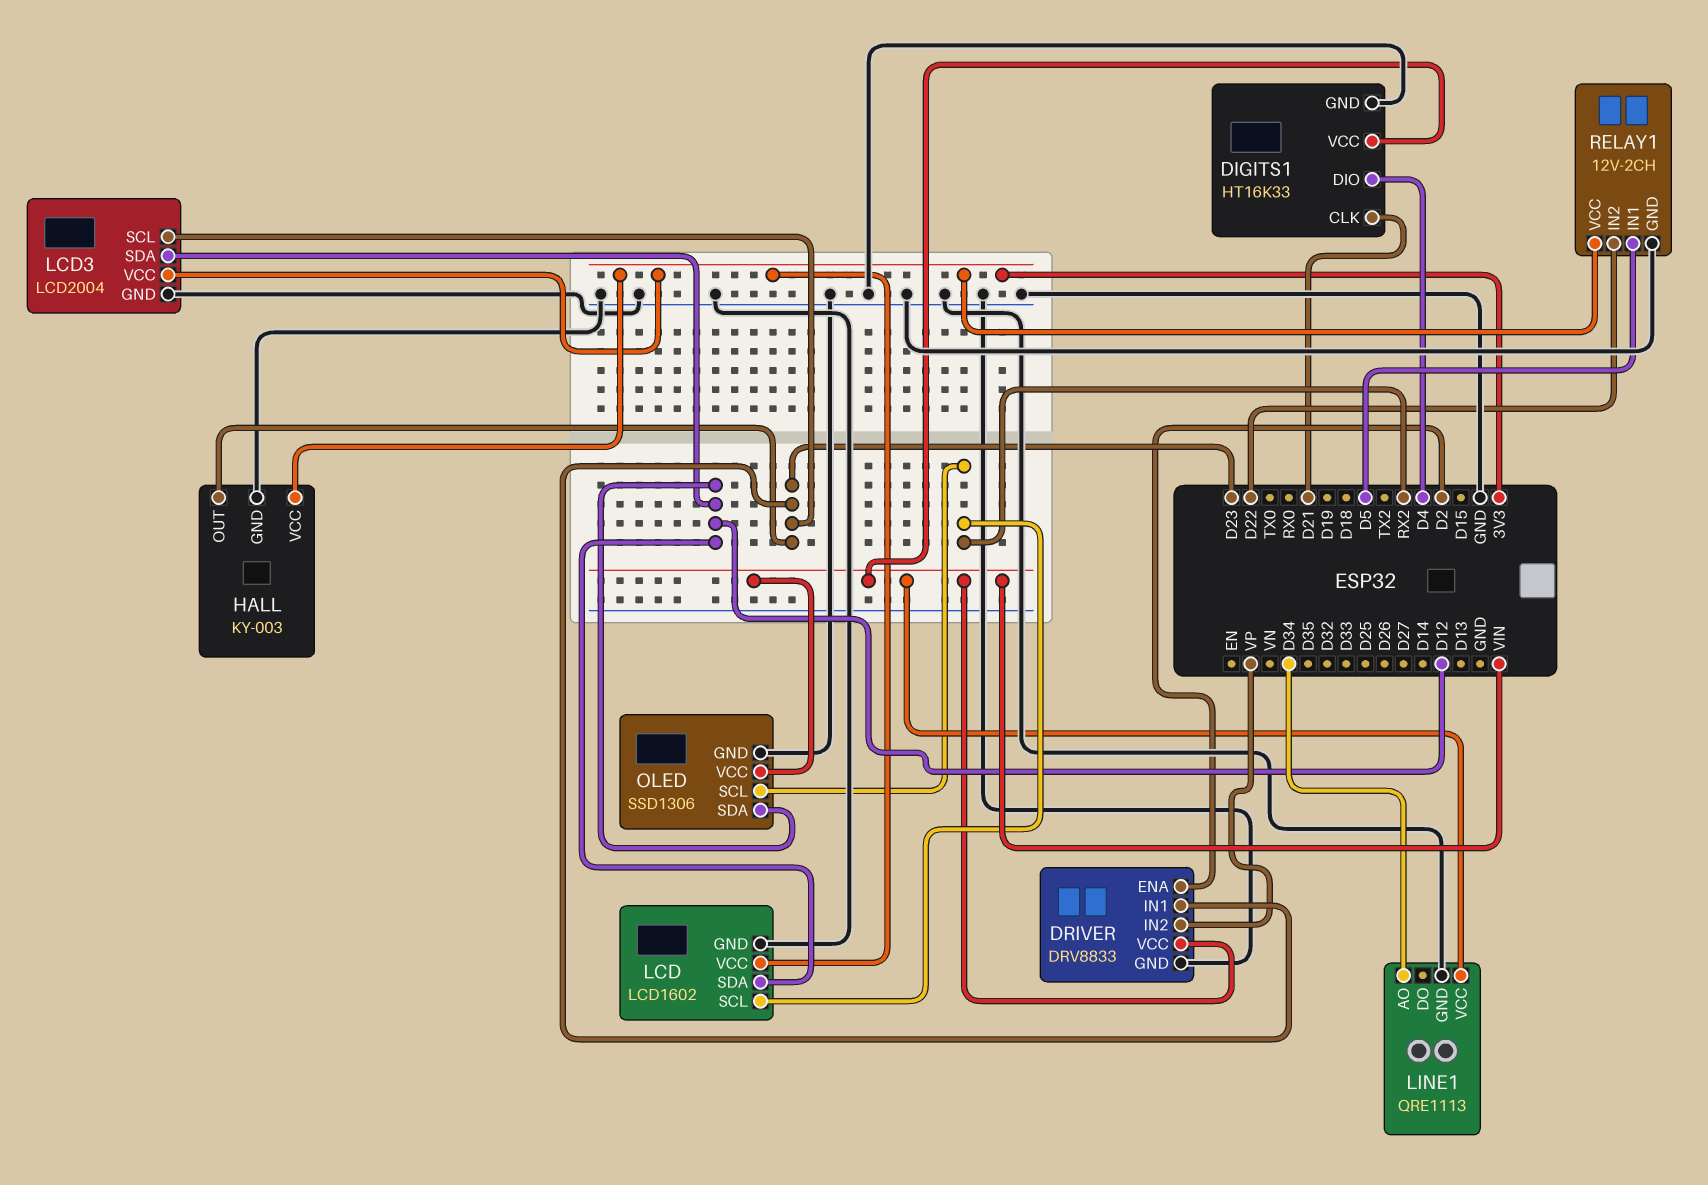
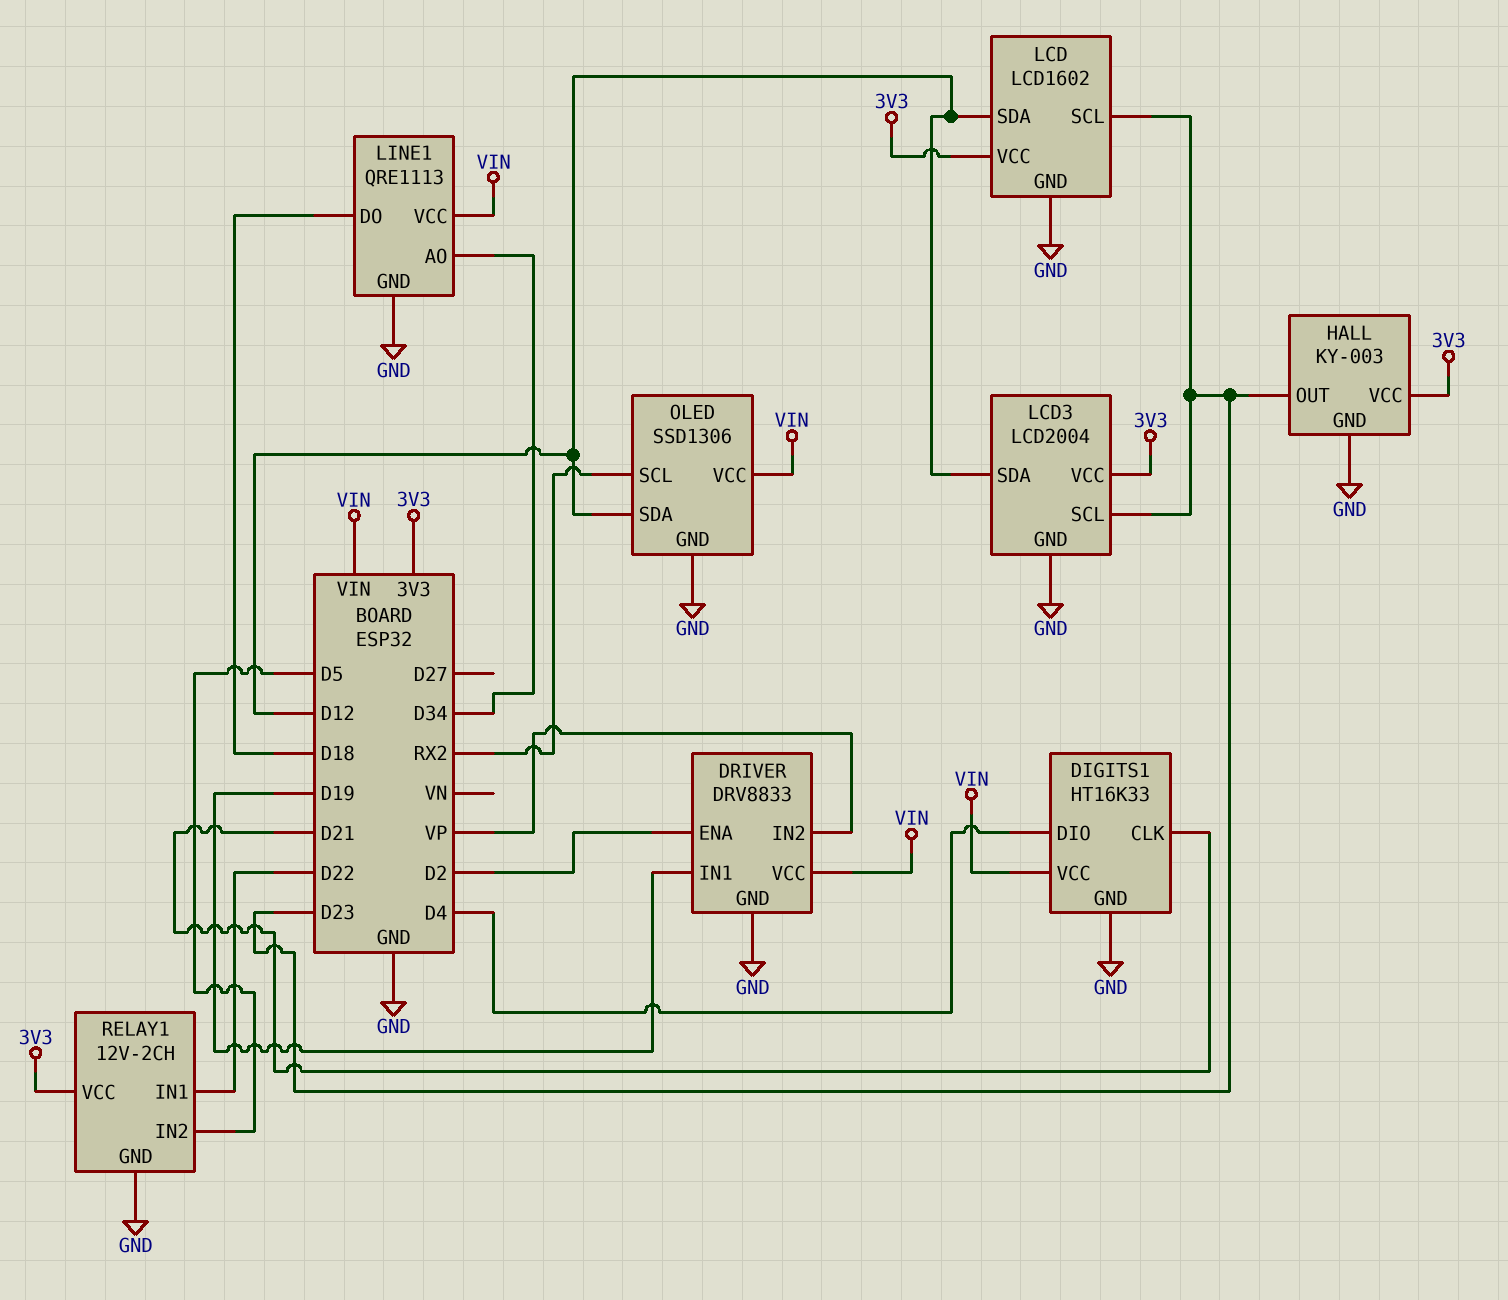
DRIVER pin IN1: D23 -> D19
LCD pin SCL: RX2 -> D23
LINE1 pin DO: none -> D18
RELAY1 pin IN1: D5 -> D22
RELAY1 pin IN2: D22 -> D5

